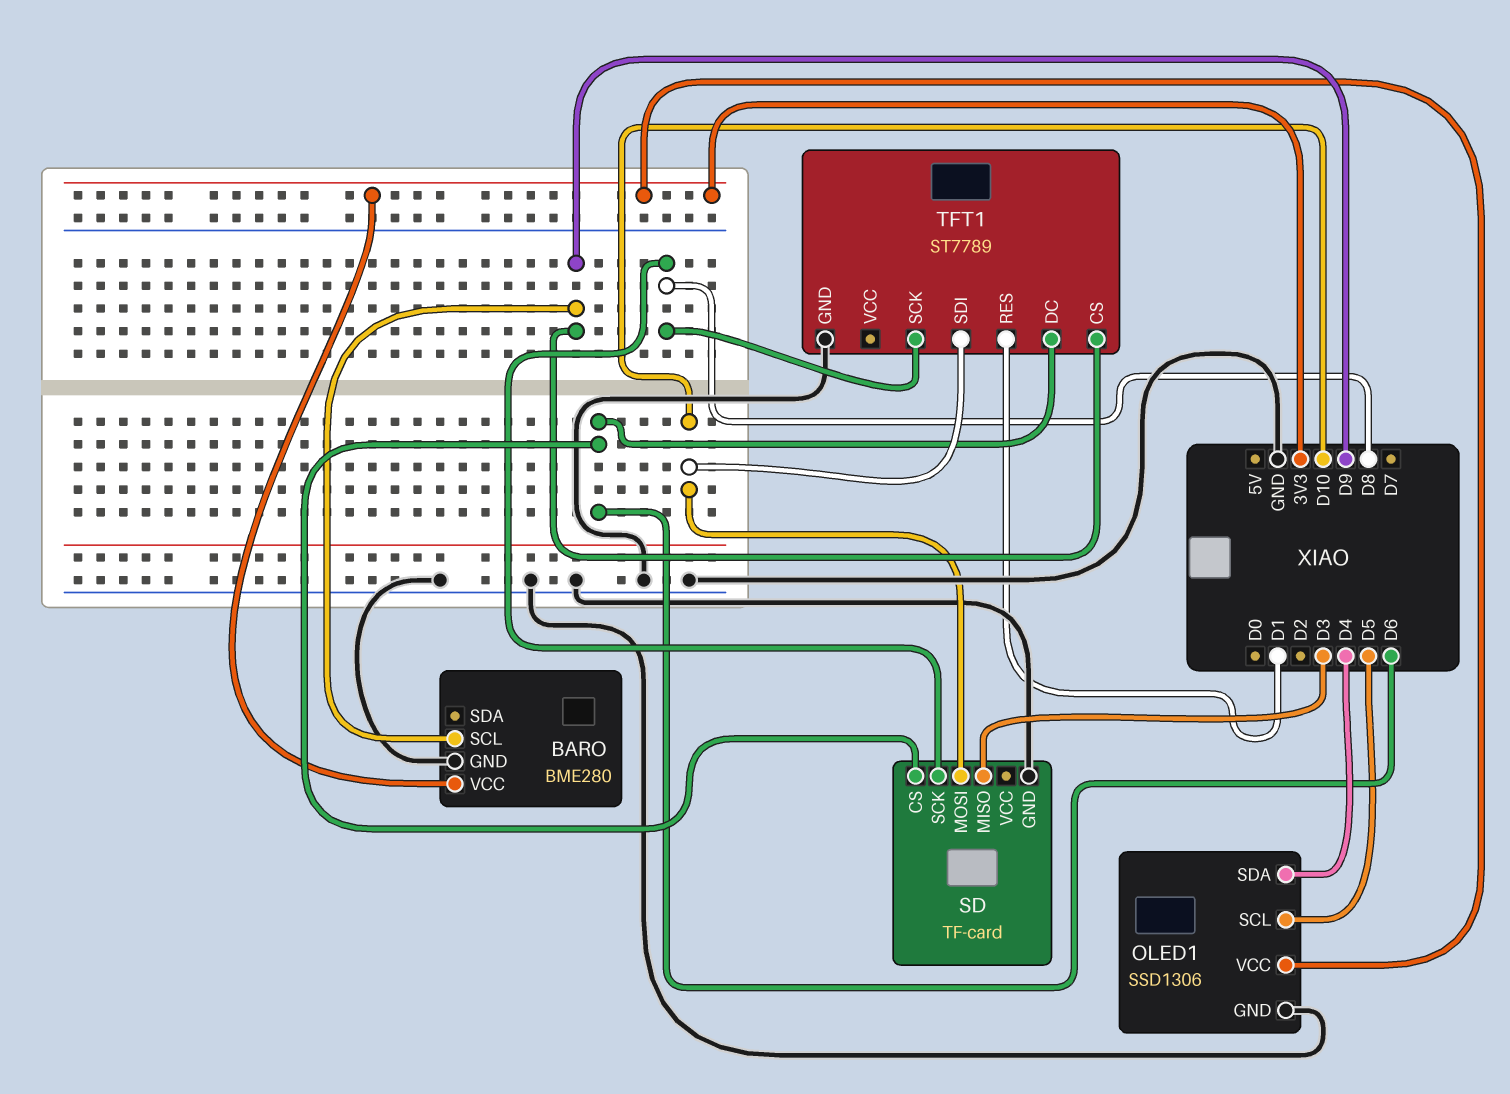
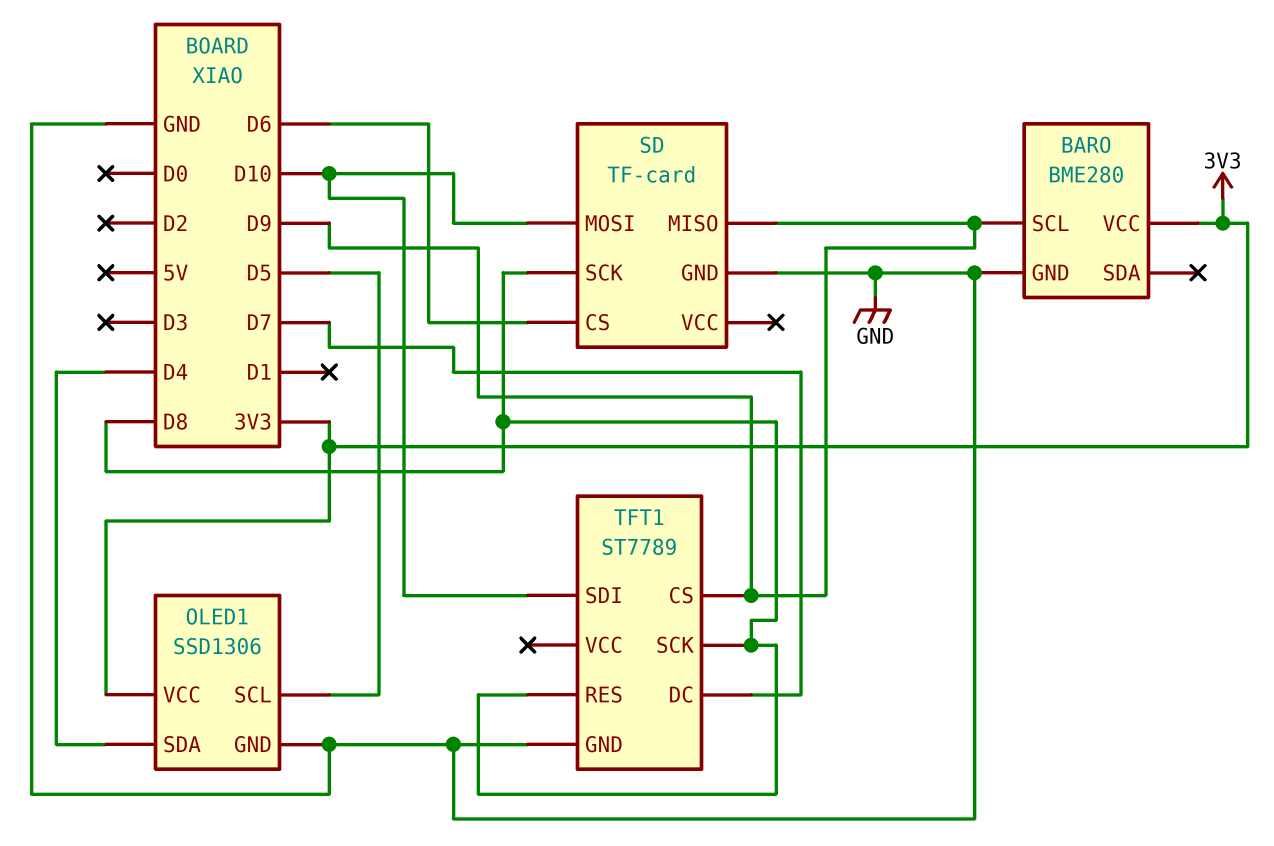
SD pin MISO: D3 -> D9
TFT1 pin DC: D6 -> D7
TFT1 pin RES: D1 -> D8

